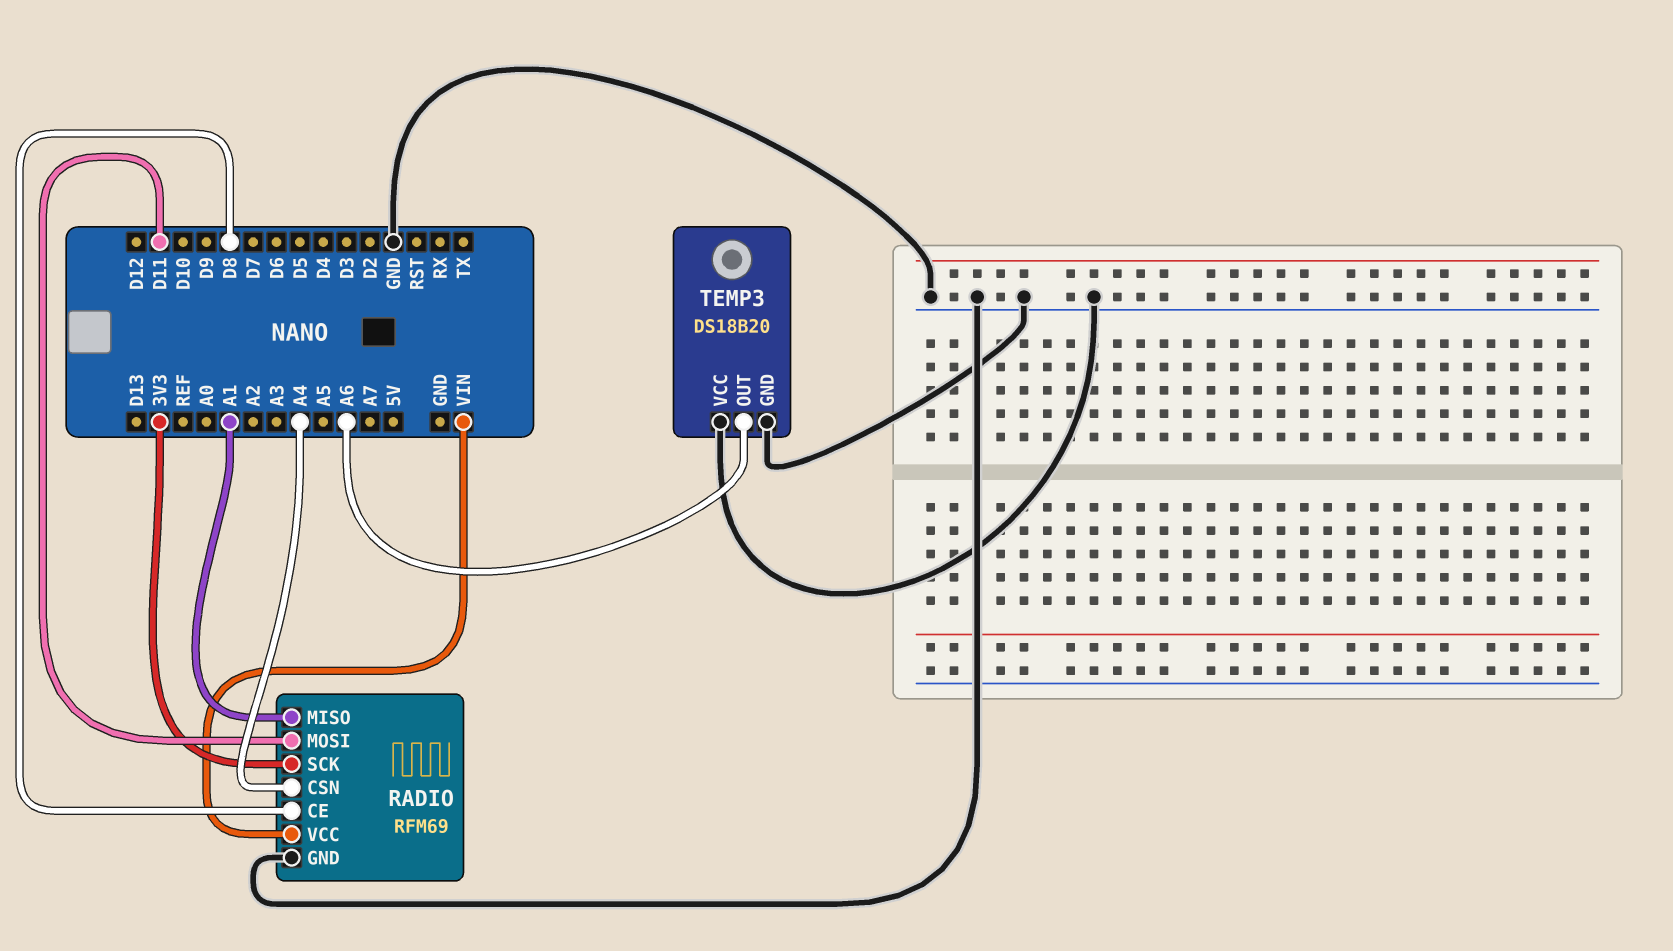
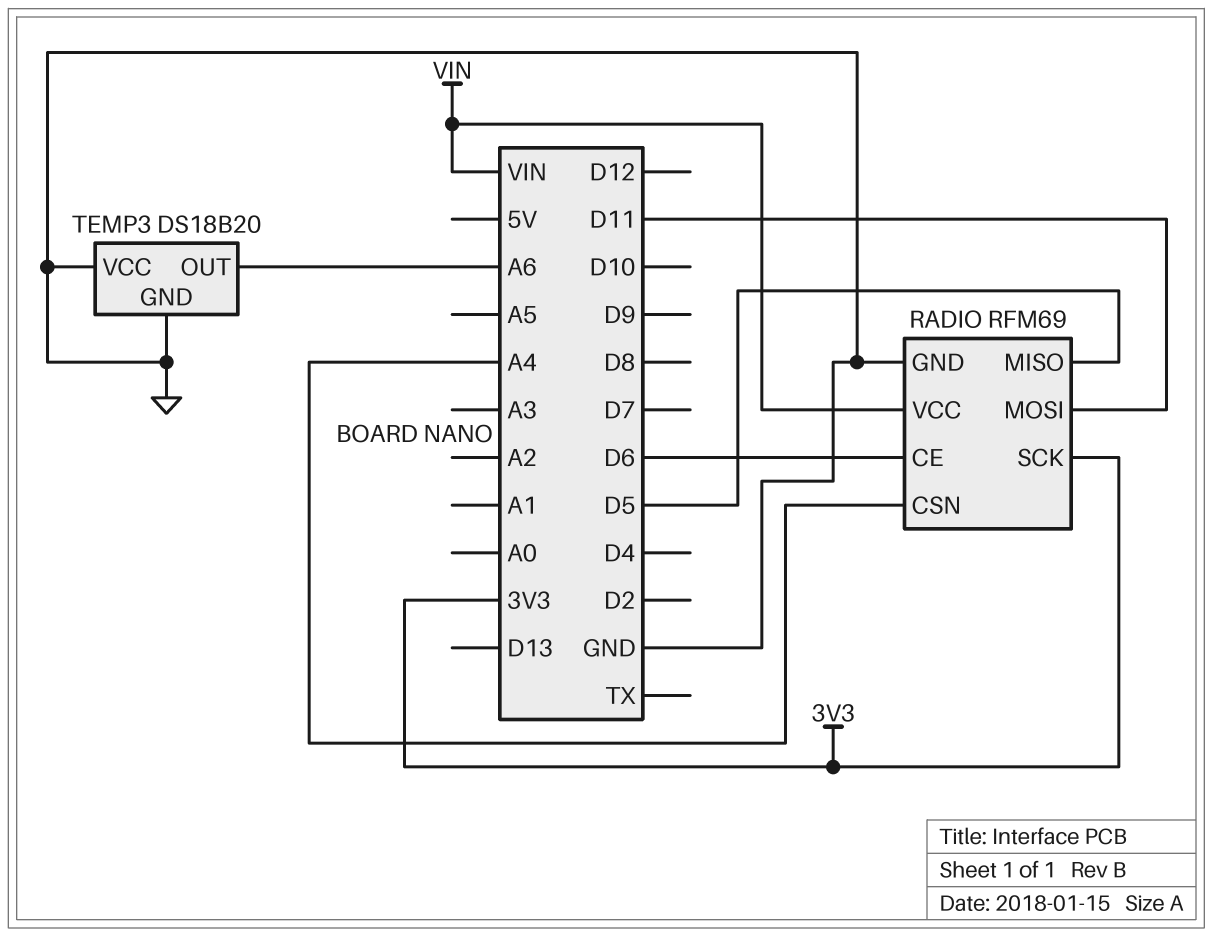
RADIO pin CE: D8 -> D6
RADIO pin MISO: A1 -> D5

